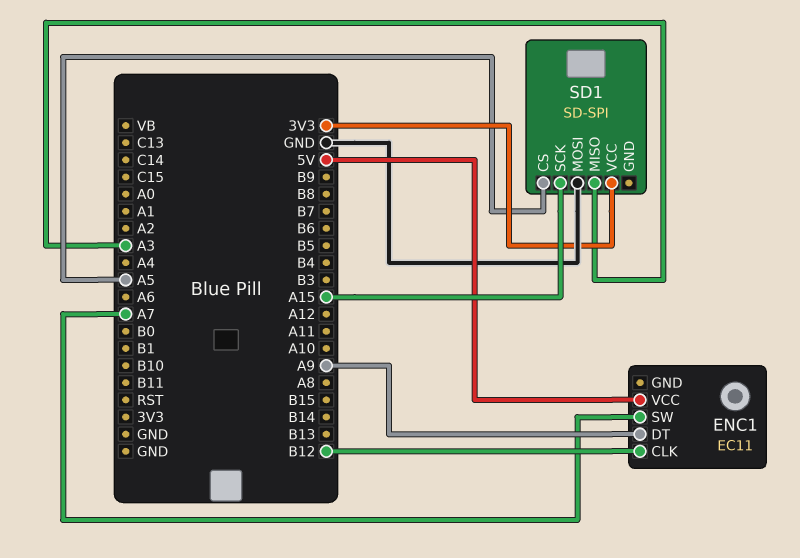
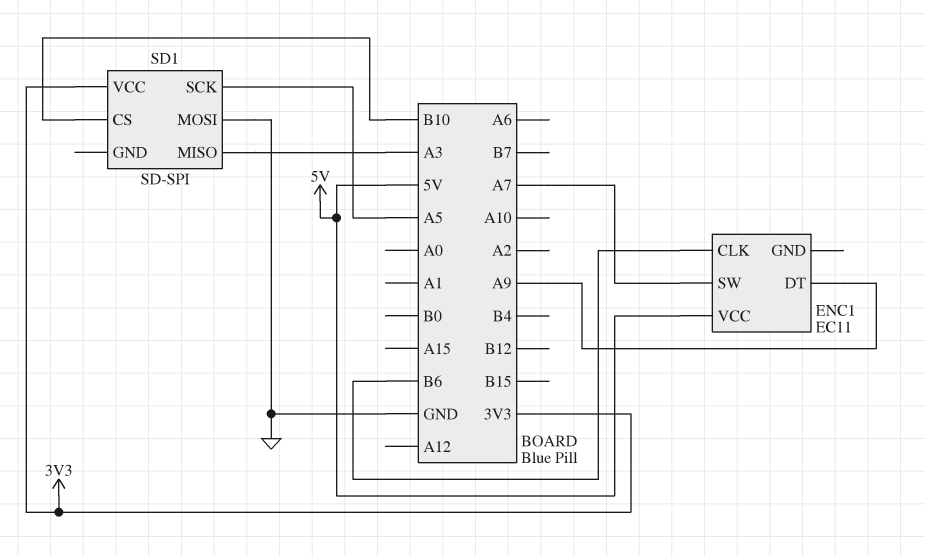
ENC1 pin CLK: B12 -> B6
SD1 pin CS: A5 -> B10
SD1 pin SCK: A15 -> A5

